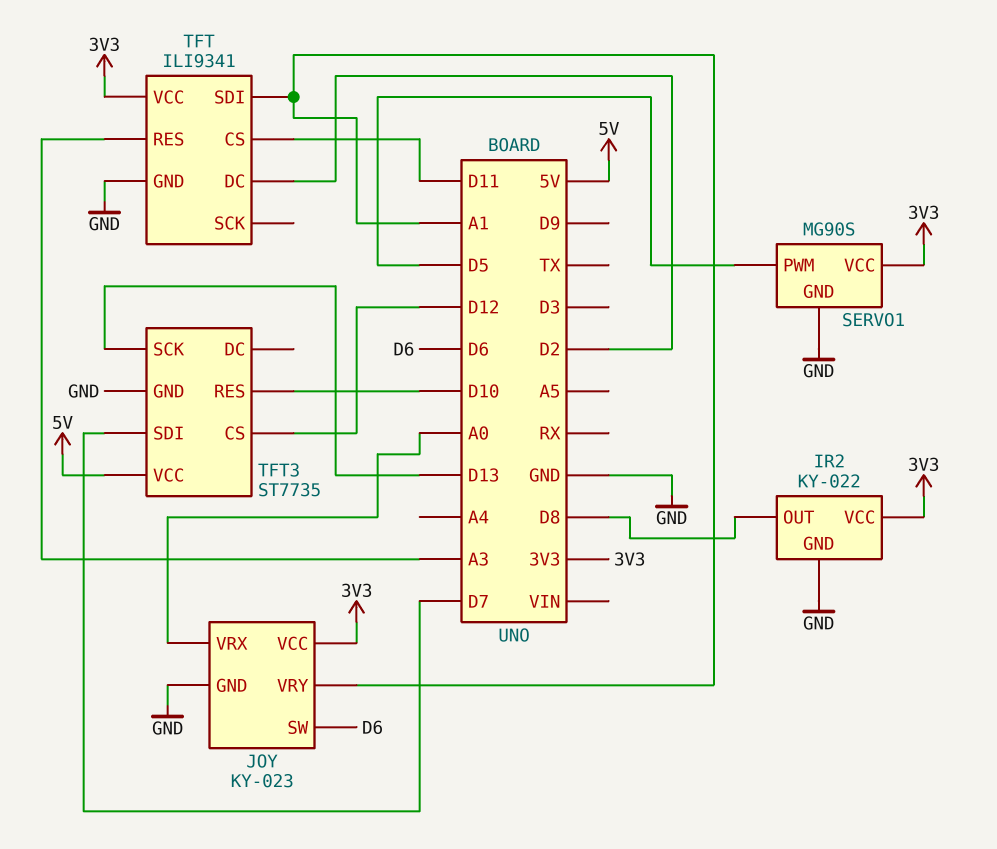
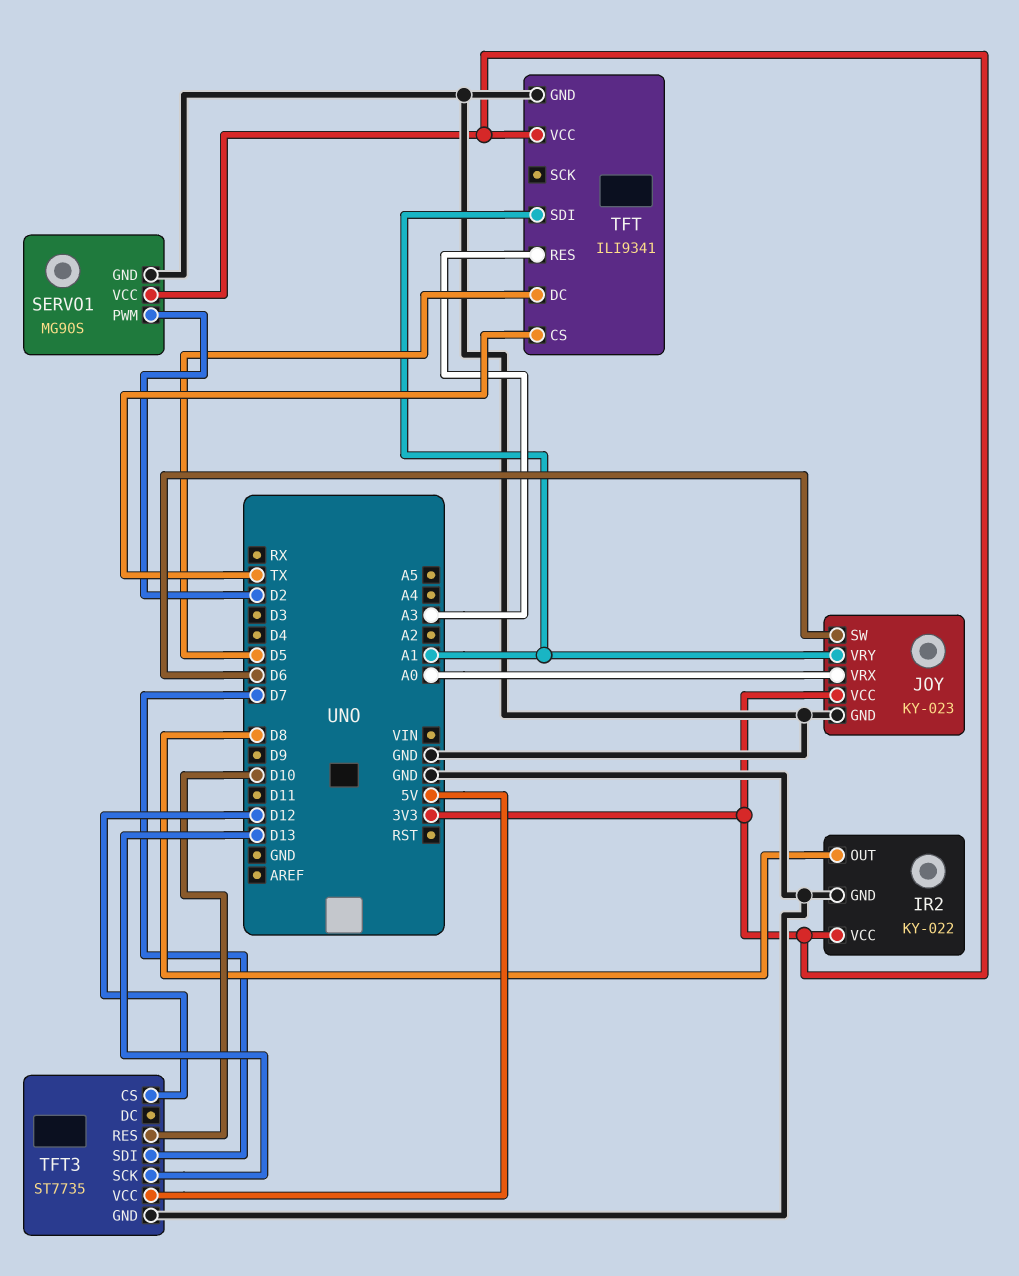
SERVO1 pin PWM: D5 -> D2
TFT pin CS: D11 -> TX
TFT pin DC: D2 -> D5

